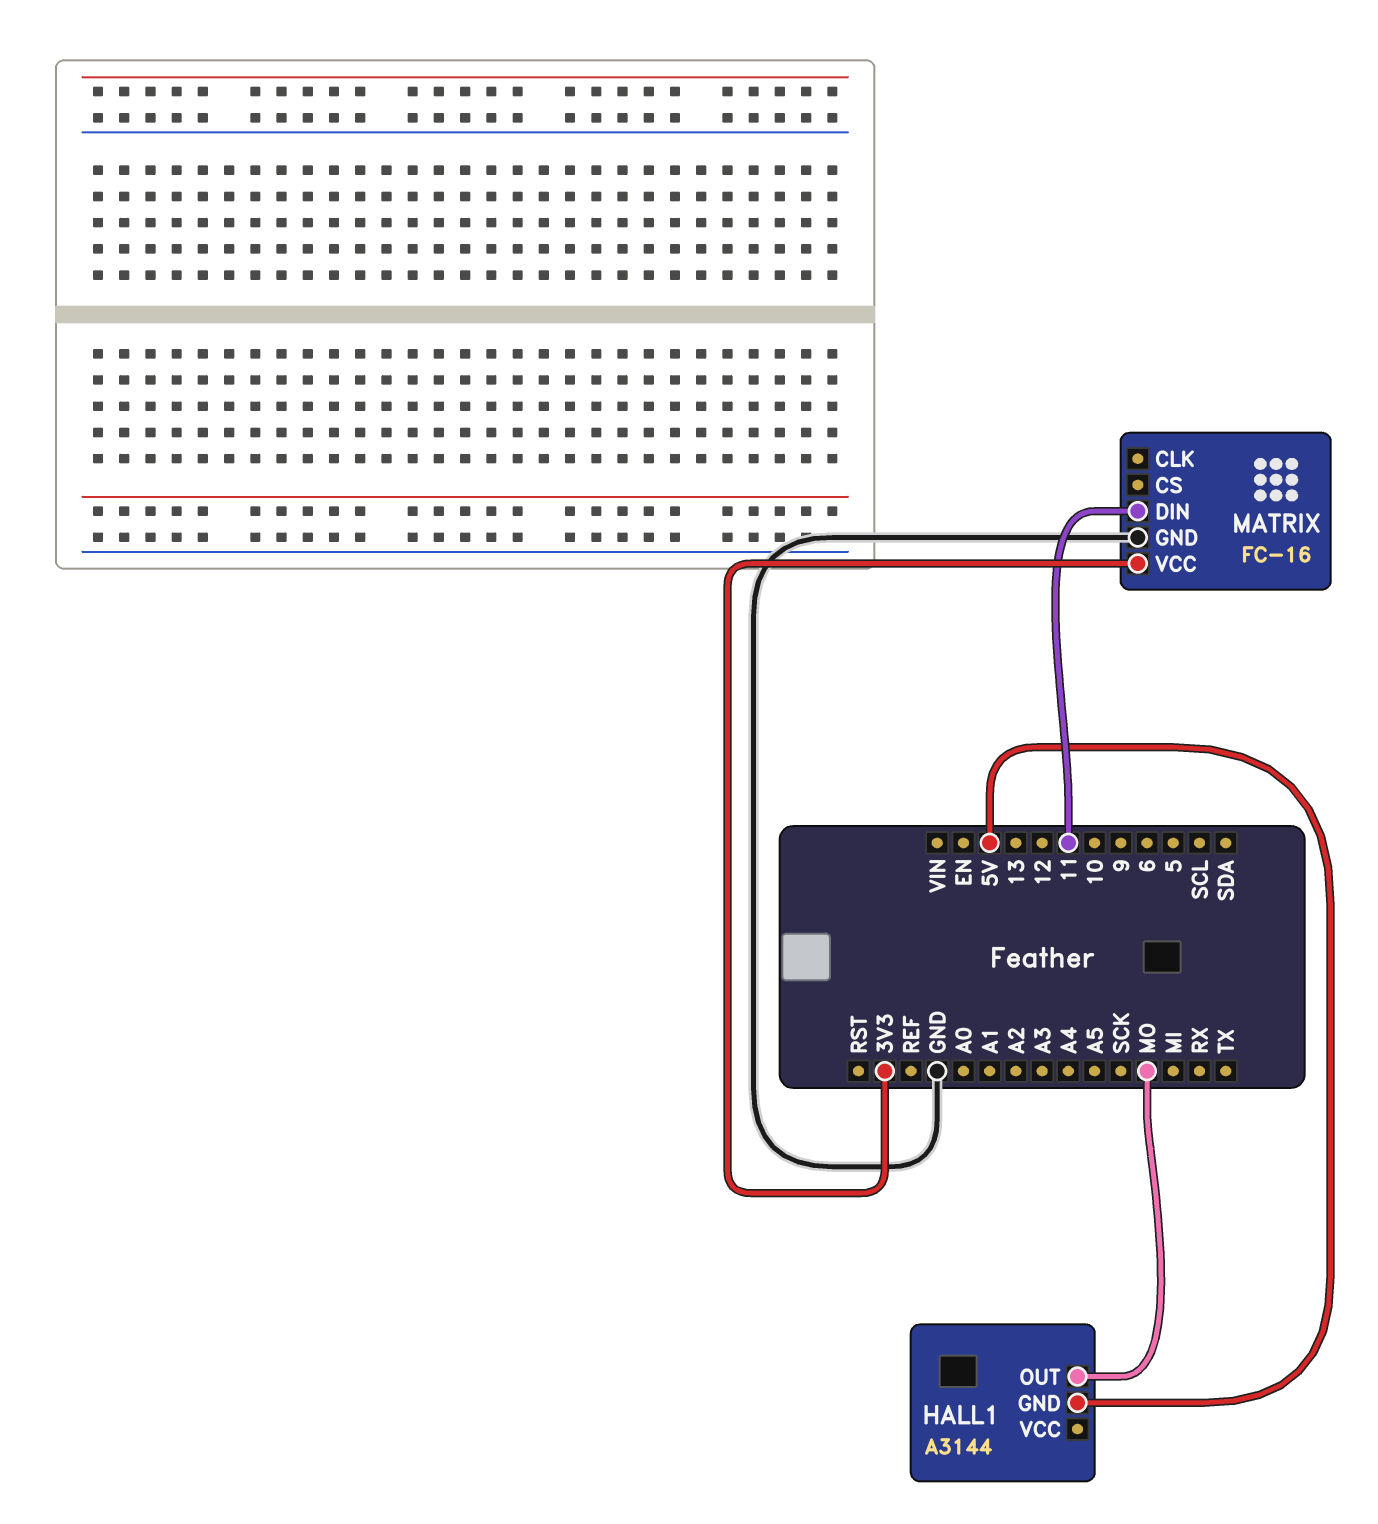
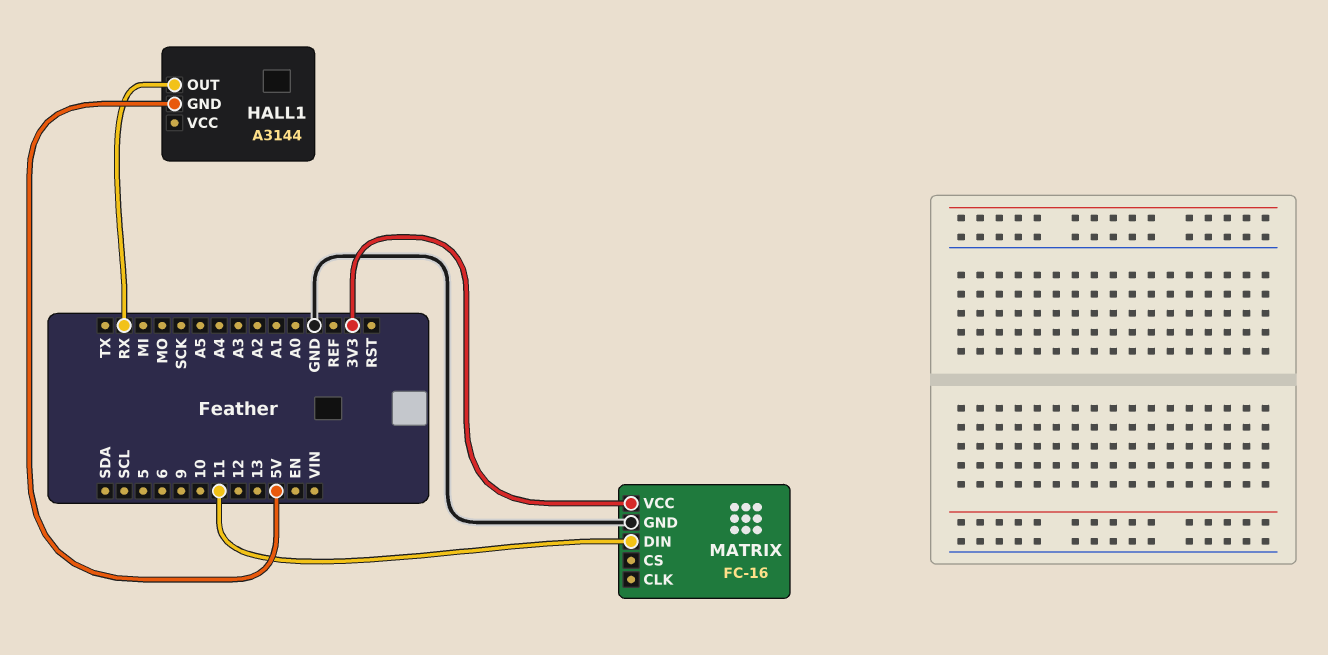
HALL1 pin OUT: MO -> RX

